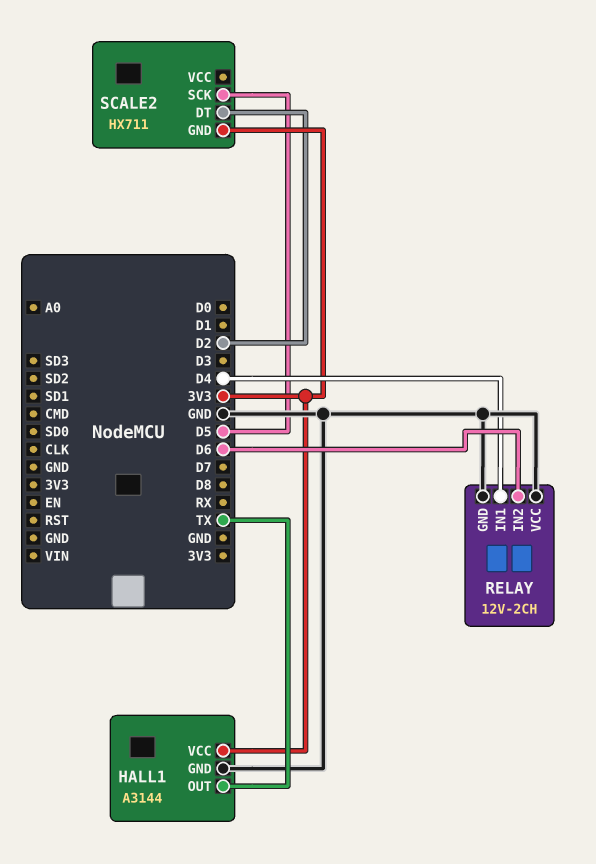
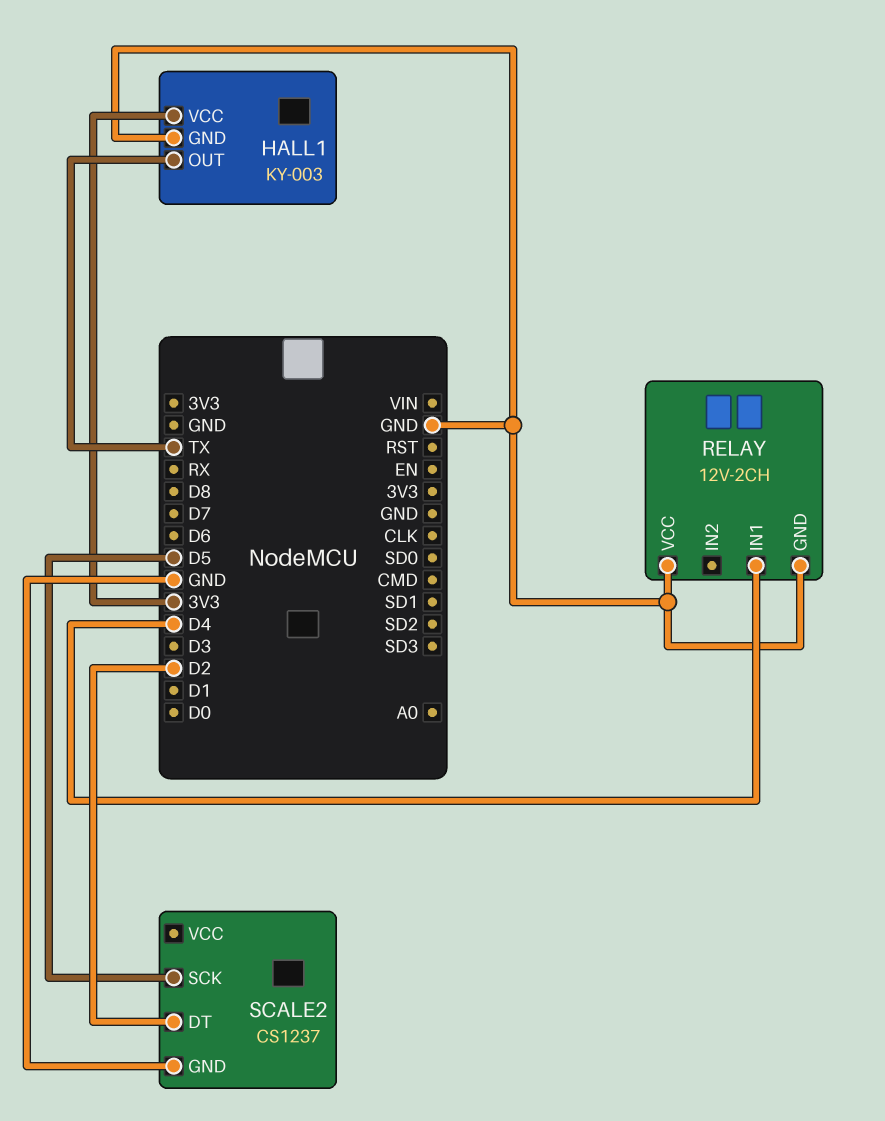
HALL1: A3144 -> KY-003
RELAY pin IN2: D6 -> none
SCALE2: HX711 -> CS1237
SCALE2 pin GND: 3V3 -> GND

